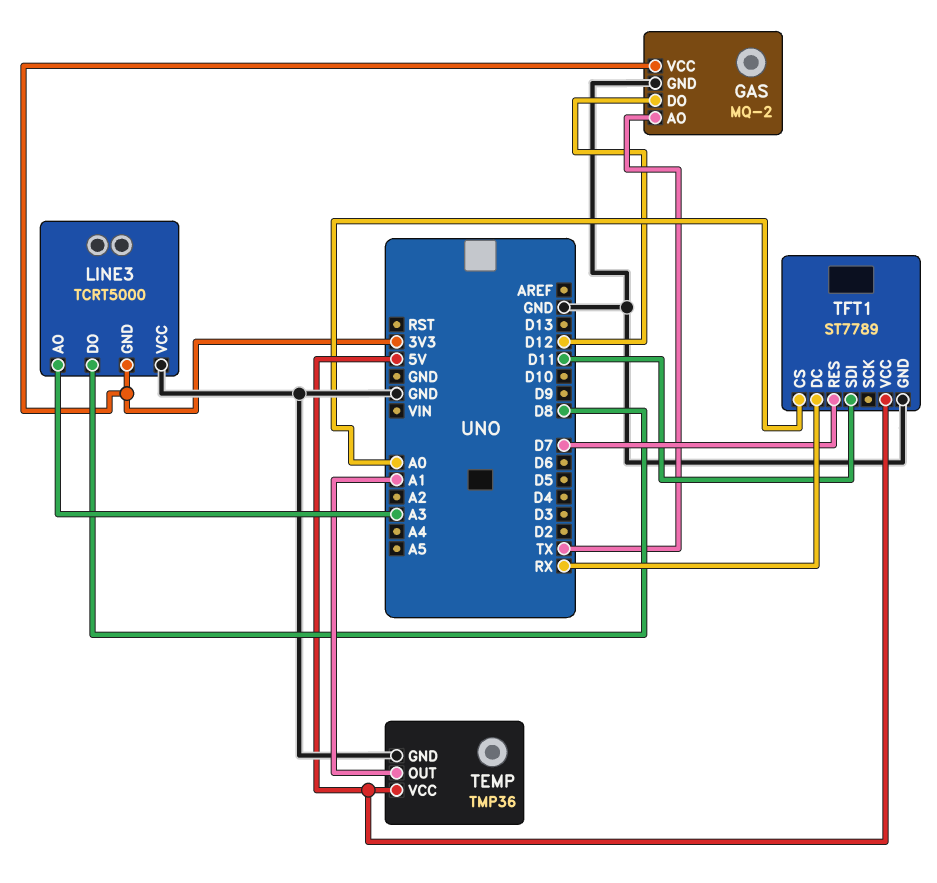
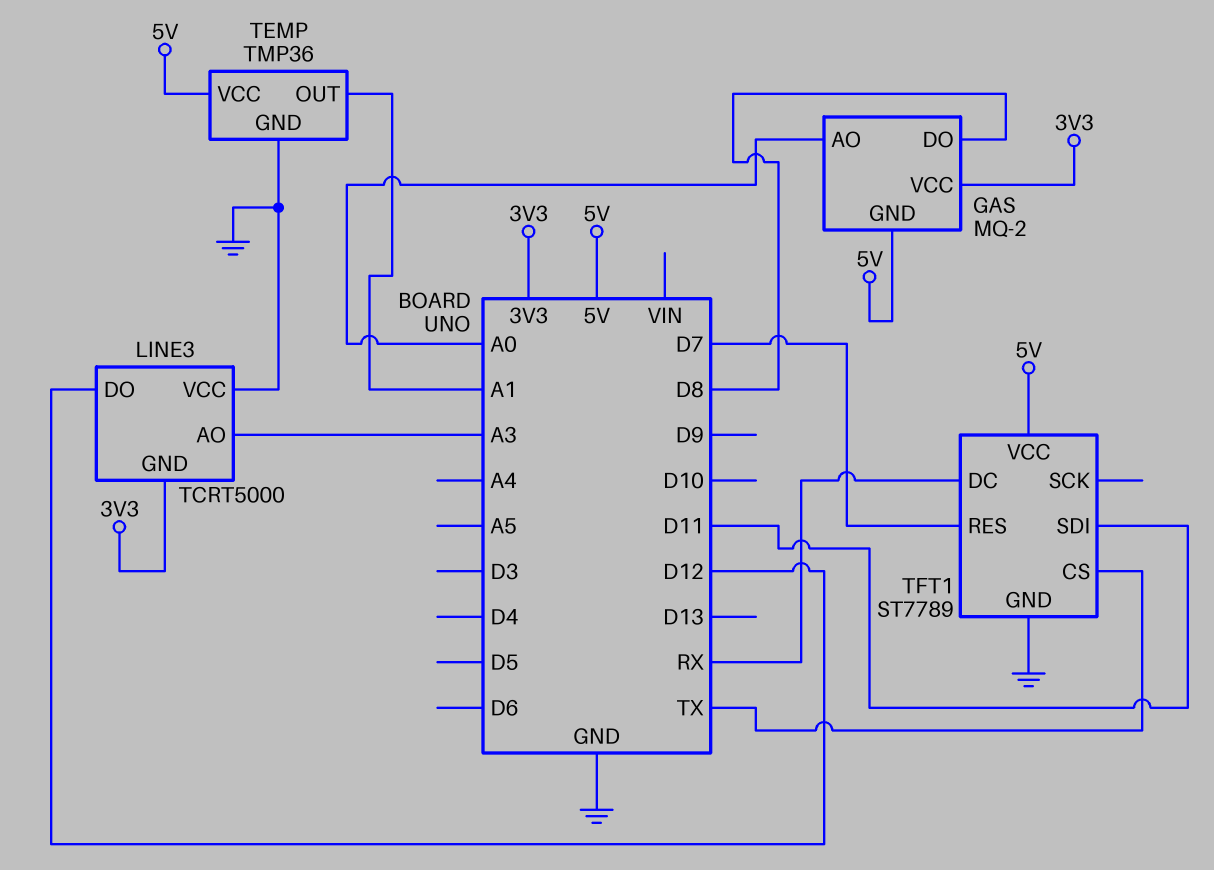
GAS pin AO: TX -> A0
GAS pin DO: D12 -> D8
GAS pin GND: GND -> 5V
LINE3 pin DO: D8 -> D12
TFT1 pin CS: A0 -> TX

